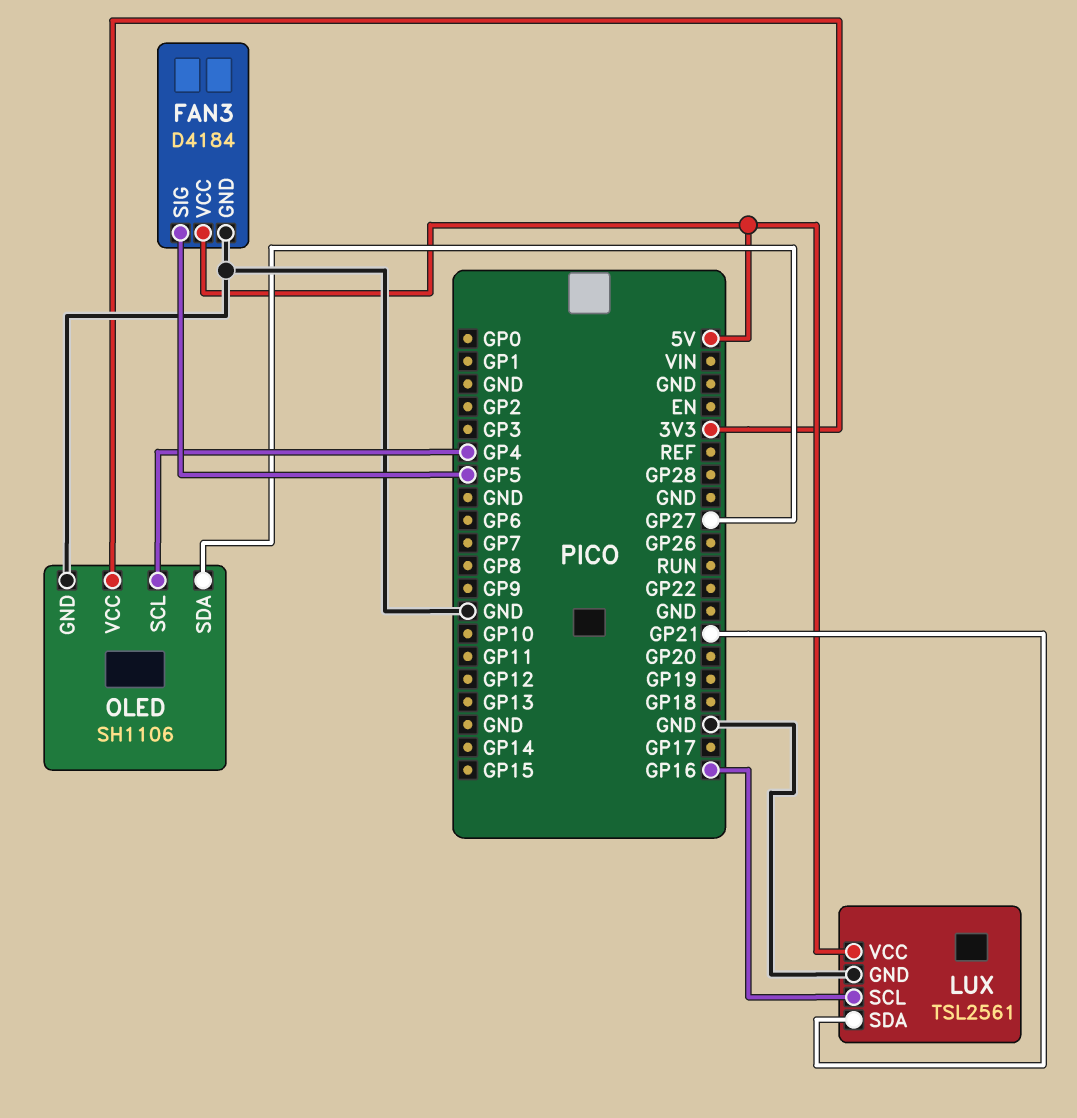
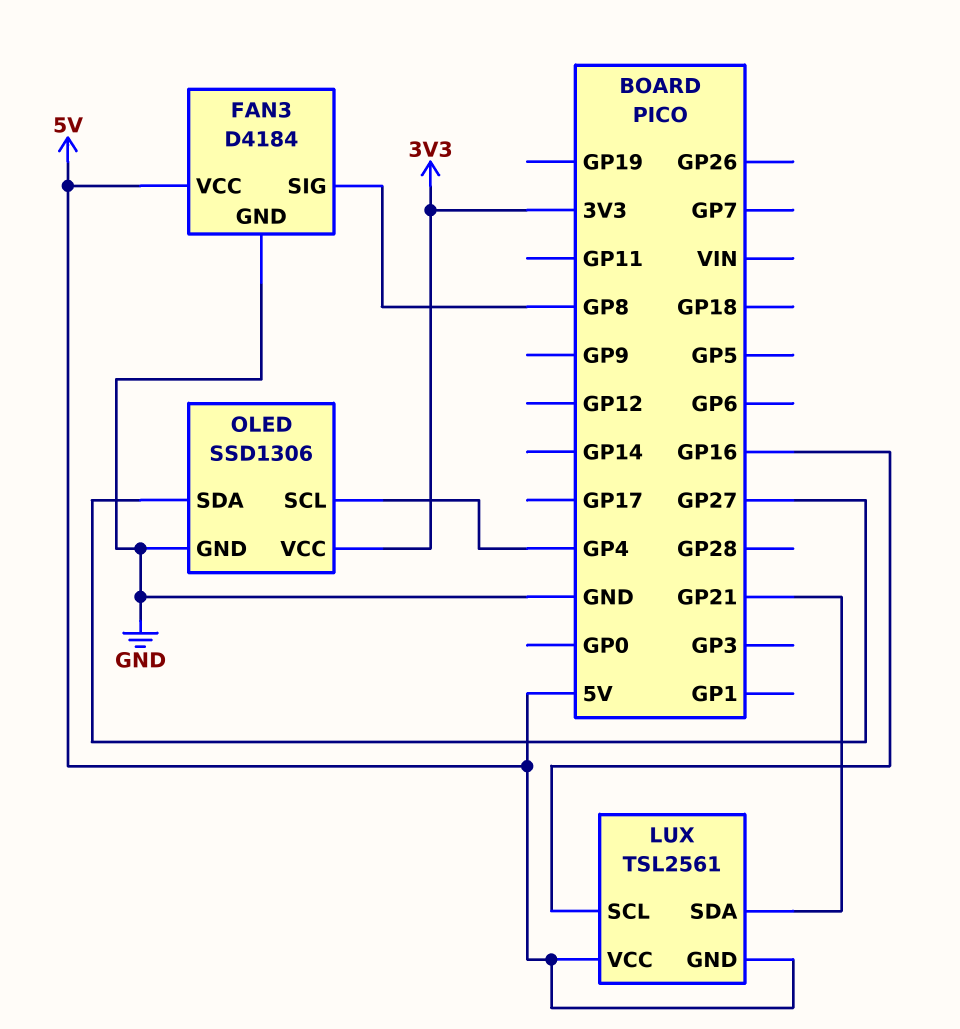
FAN3 pin SIG: GP5 -> GP8
LUX pin GND: GND -> 5V
OLED: SH1106 -> SSD1306

